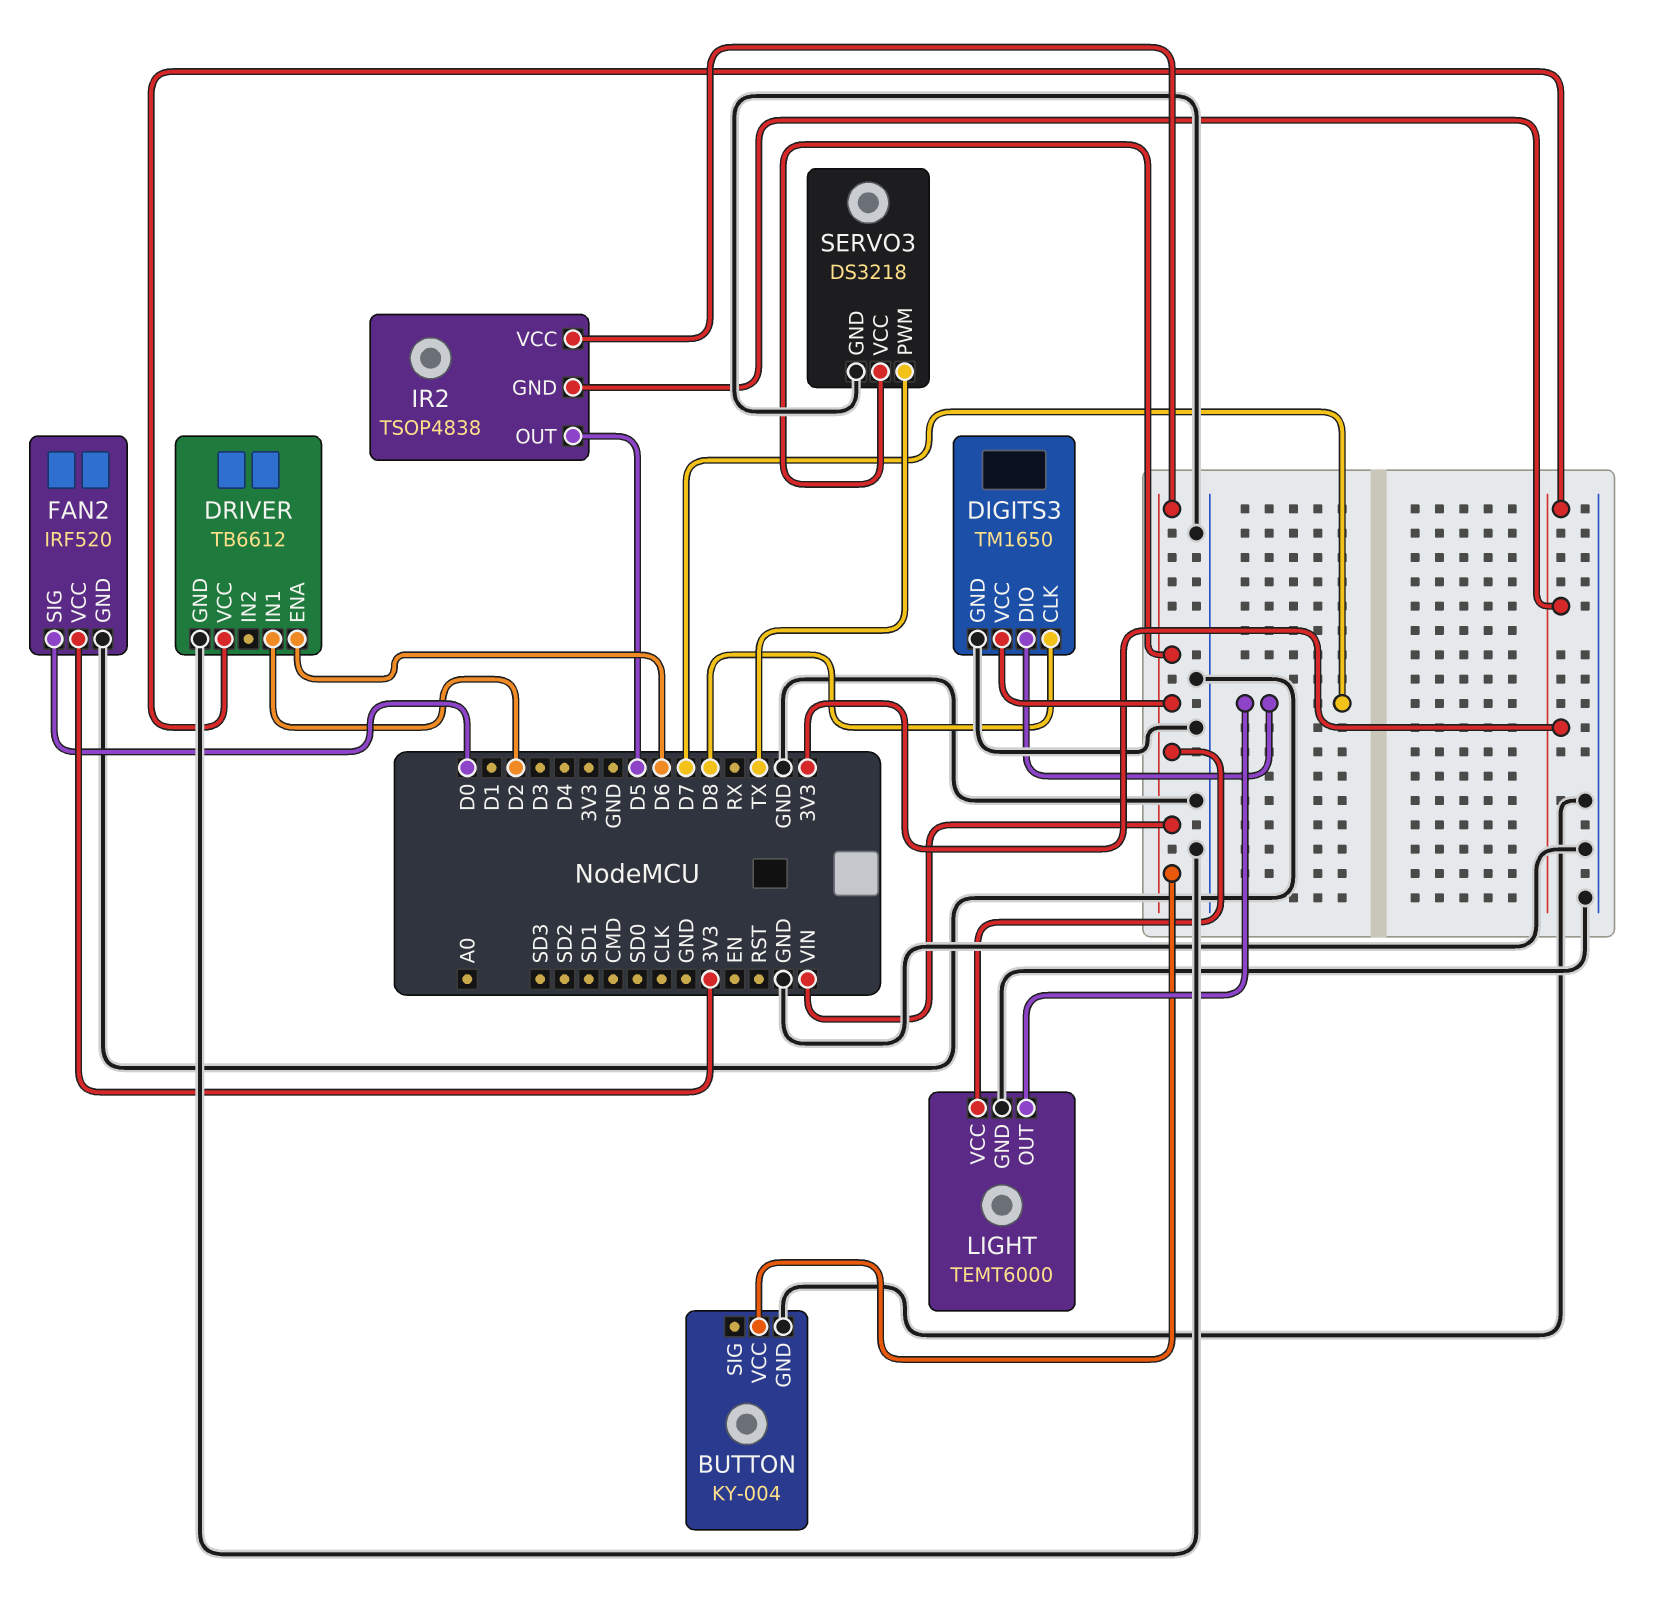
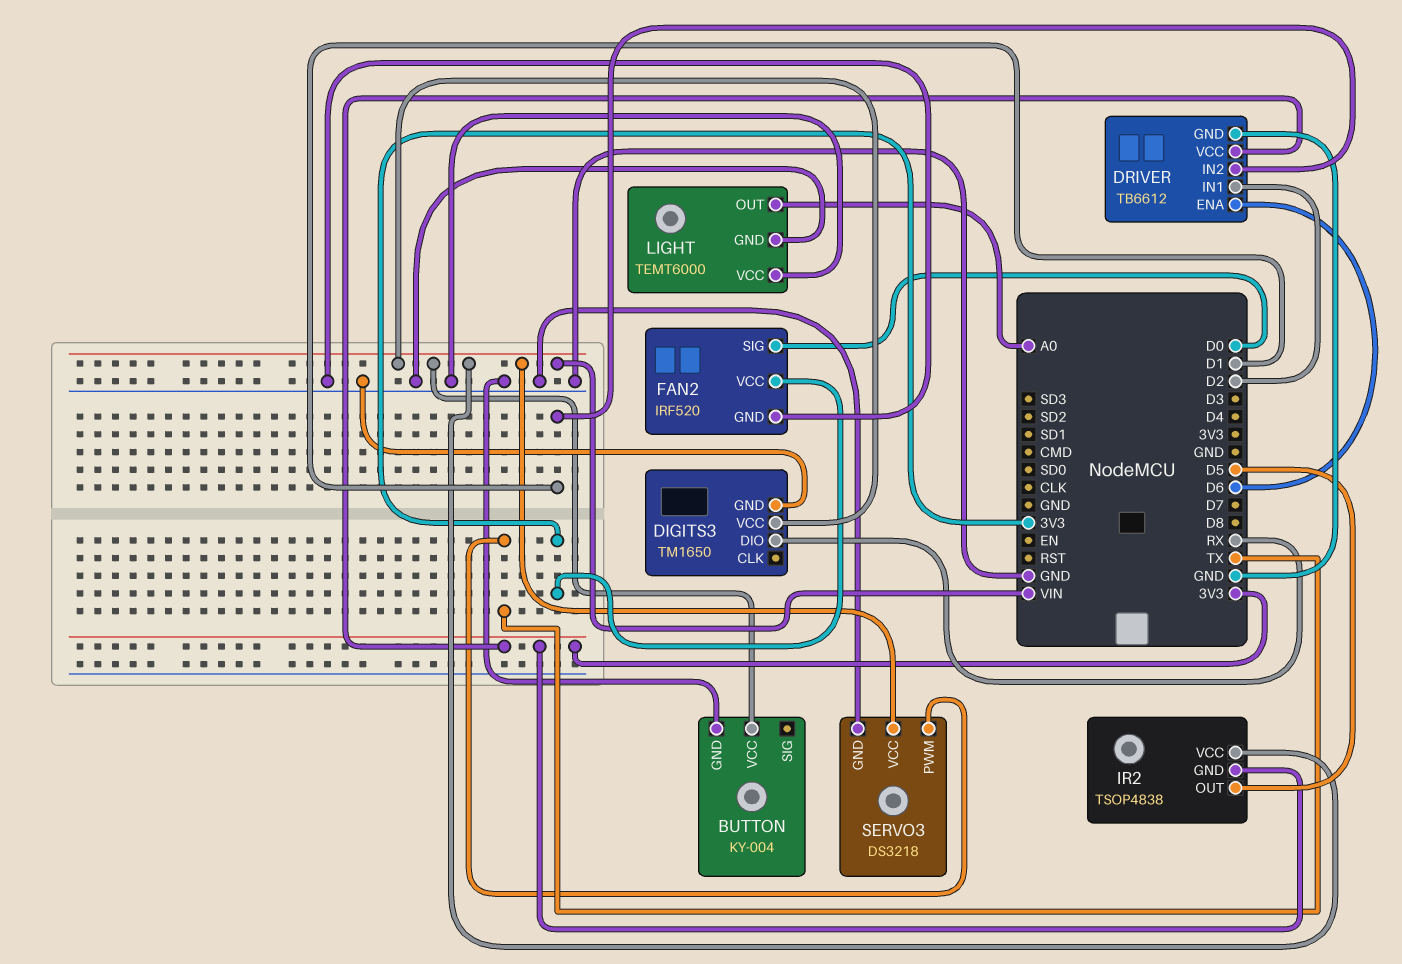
DIGITS3 pin CLK: D8 -> none
DIGITS3 pin DIO: D7 -> RX
DRIVER pin IN2: none -> D1
LIGHT pin OUT: D7 -> A0
LIGHT pin VCC: VIN -> GND

